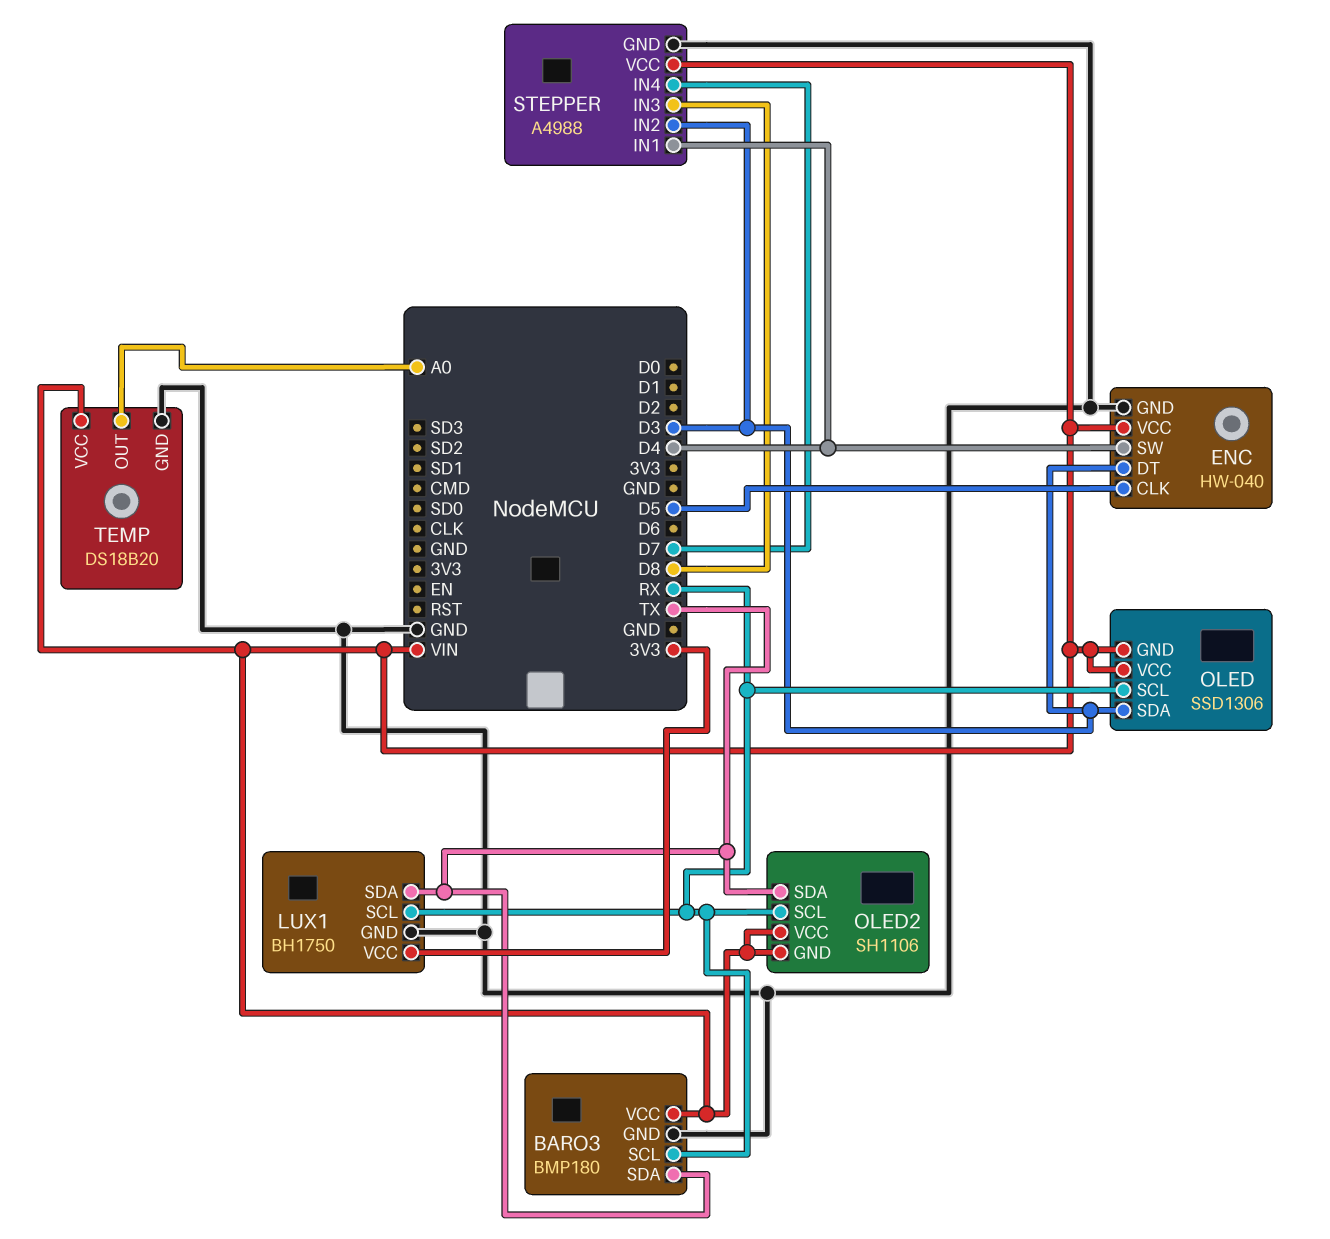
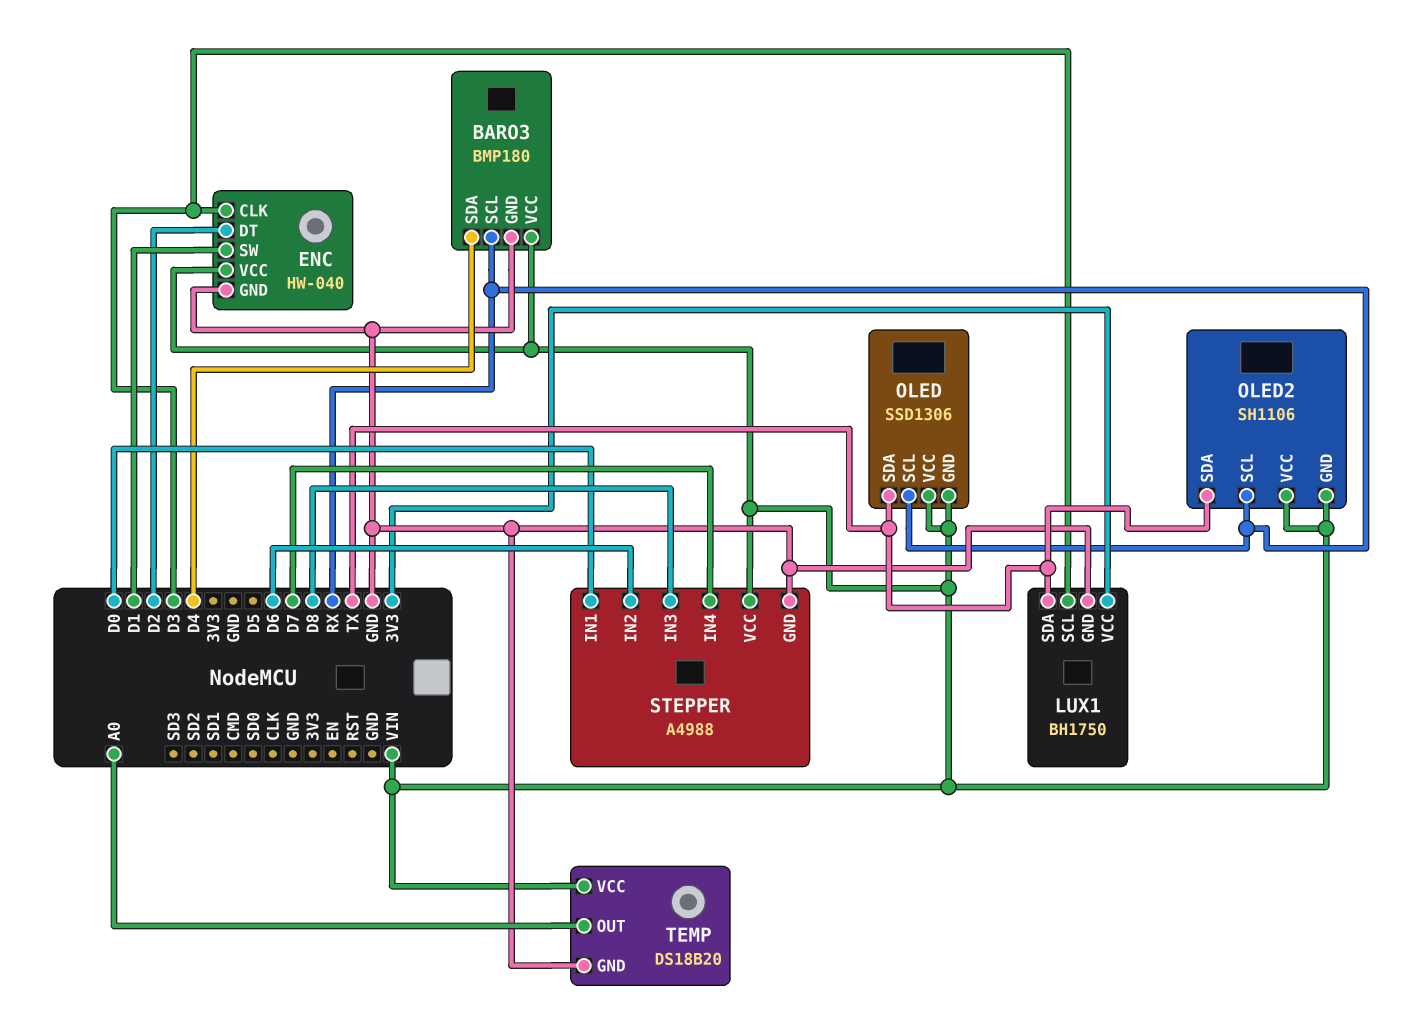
BARO3 pin SDA: TX -> D4
ENC pin CLK: D5 -> D3
ENC pin DT: D3 -> D2
ENC pin SW: D4 -> D1
LUX1 pin SCL: RX -> D3
OLED pin SDA: D3 -> TX
STEPPER pin IN1: D4 -> D0
STEPPER pin IN2: D3 -> D6

